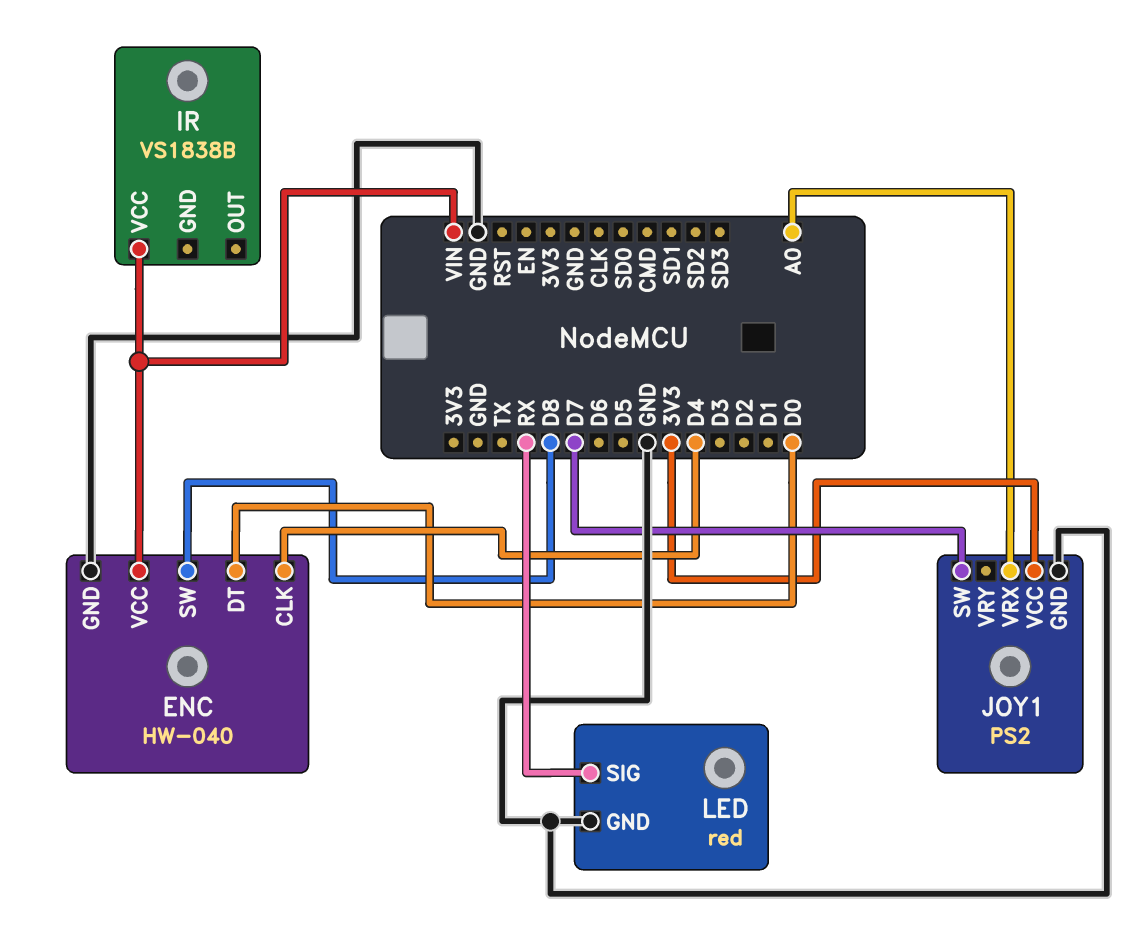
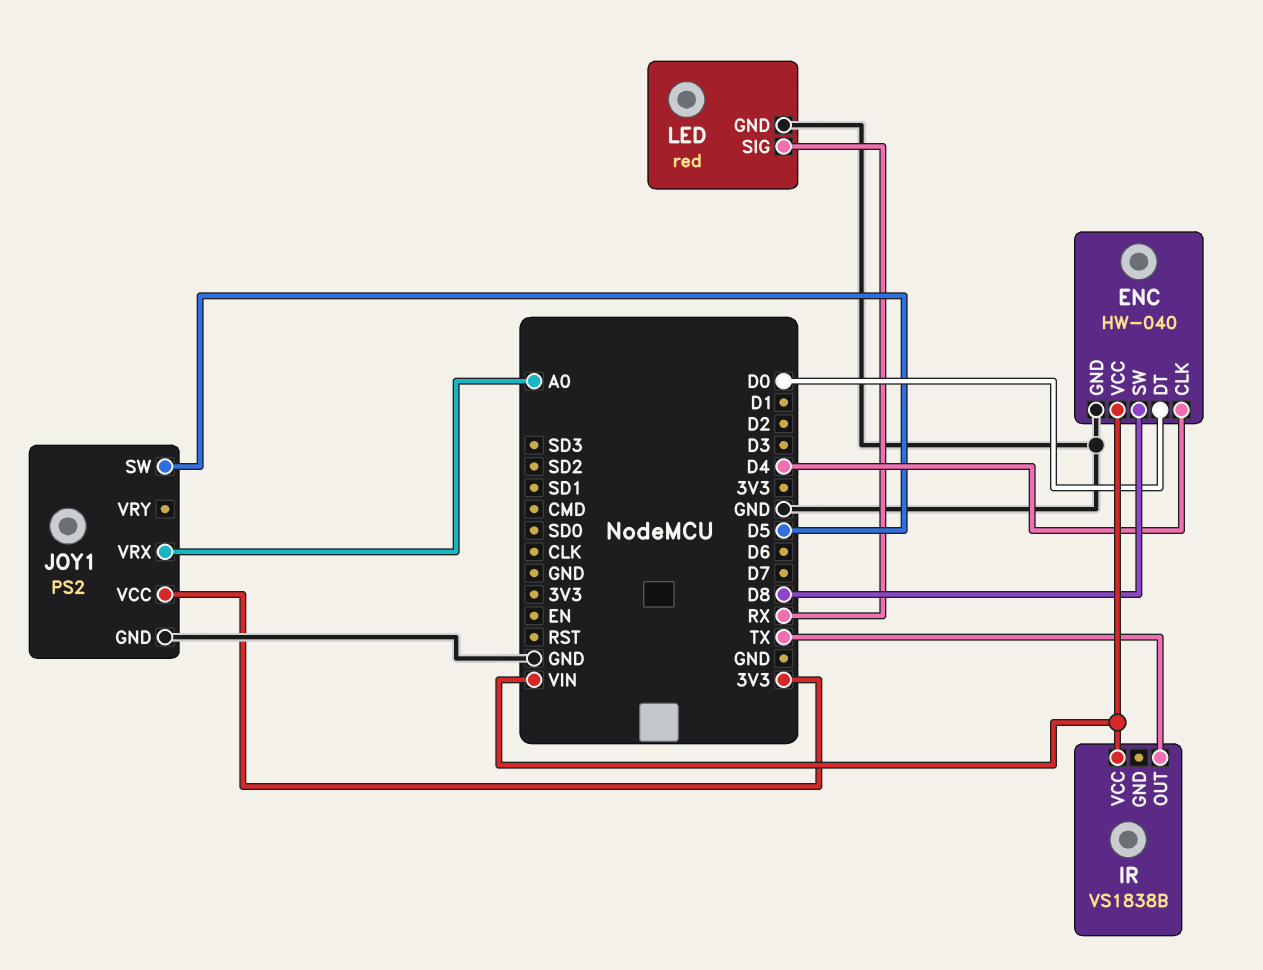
IR pin OUT: none -> TX
JOY1 pin SW: D7 -> D5

